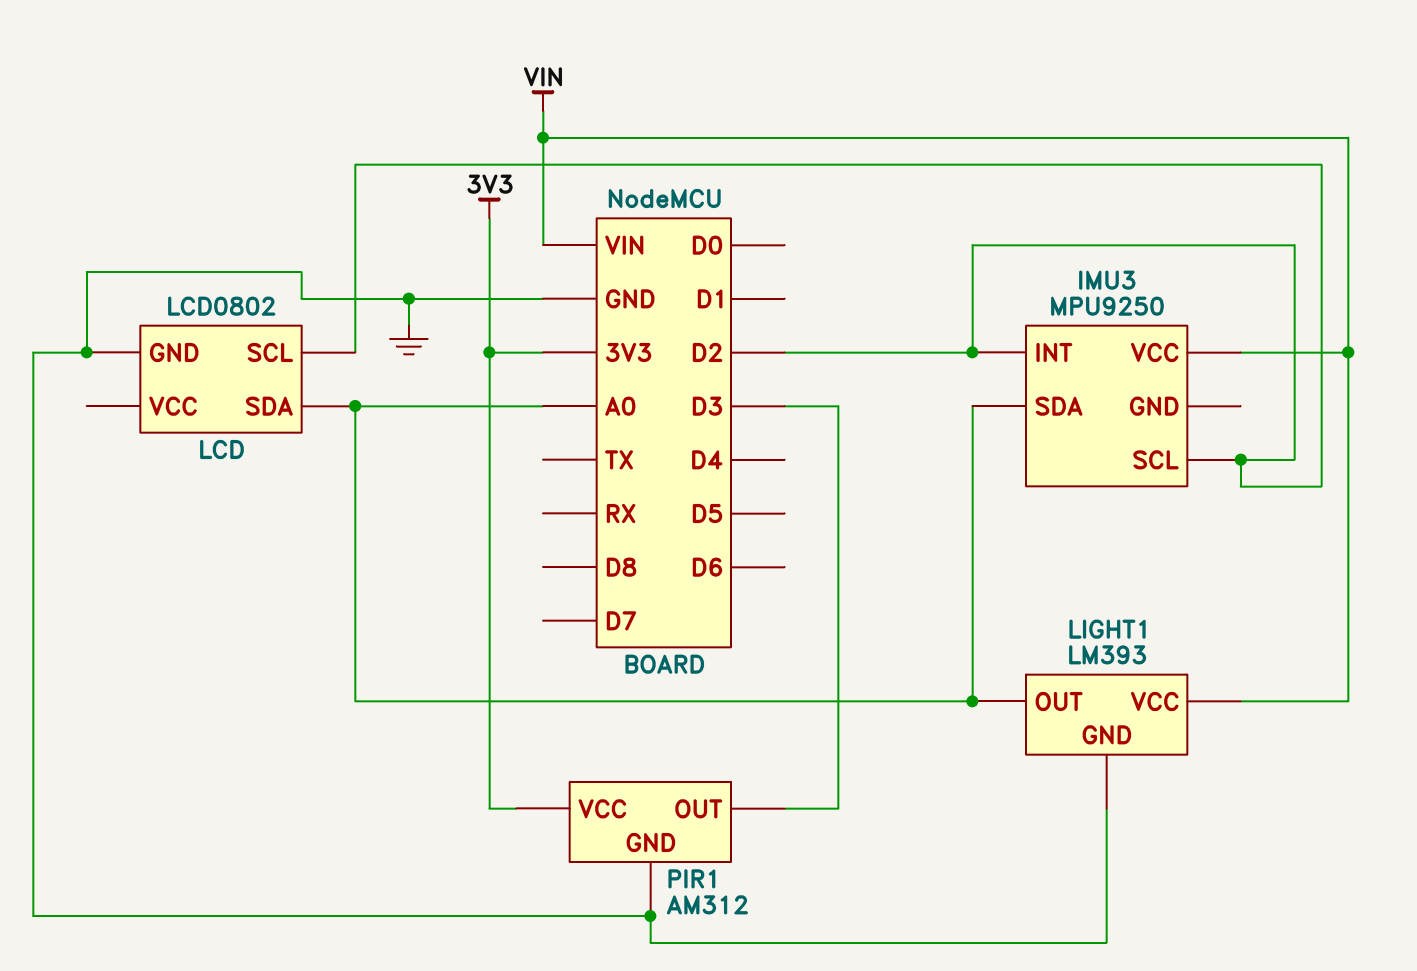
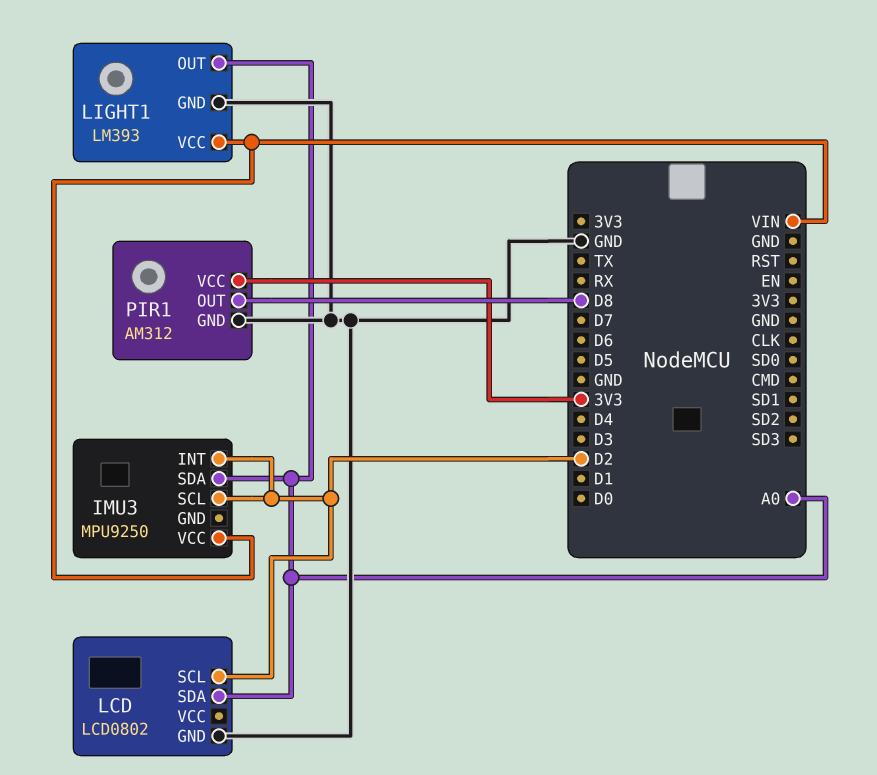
PIR1 pin OUT: D3 -> D8

